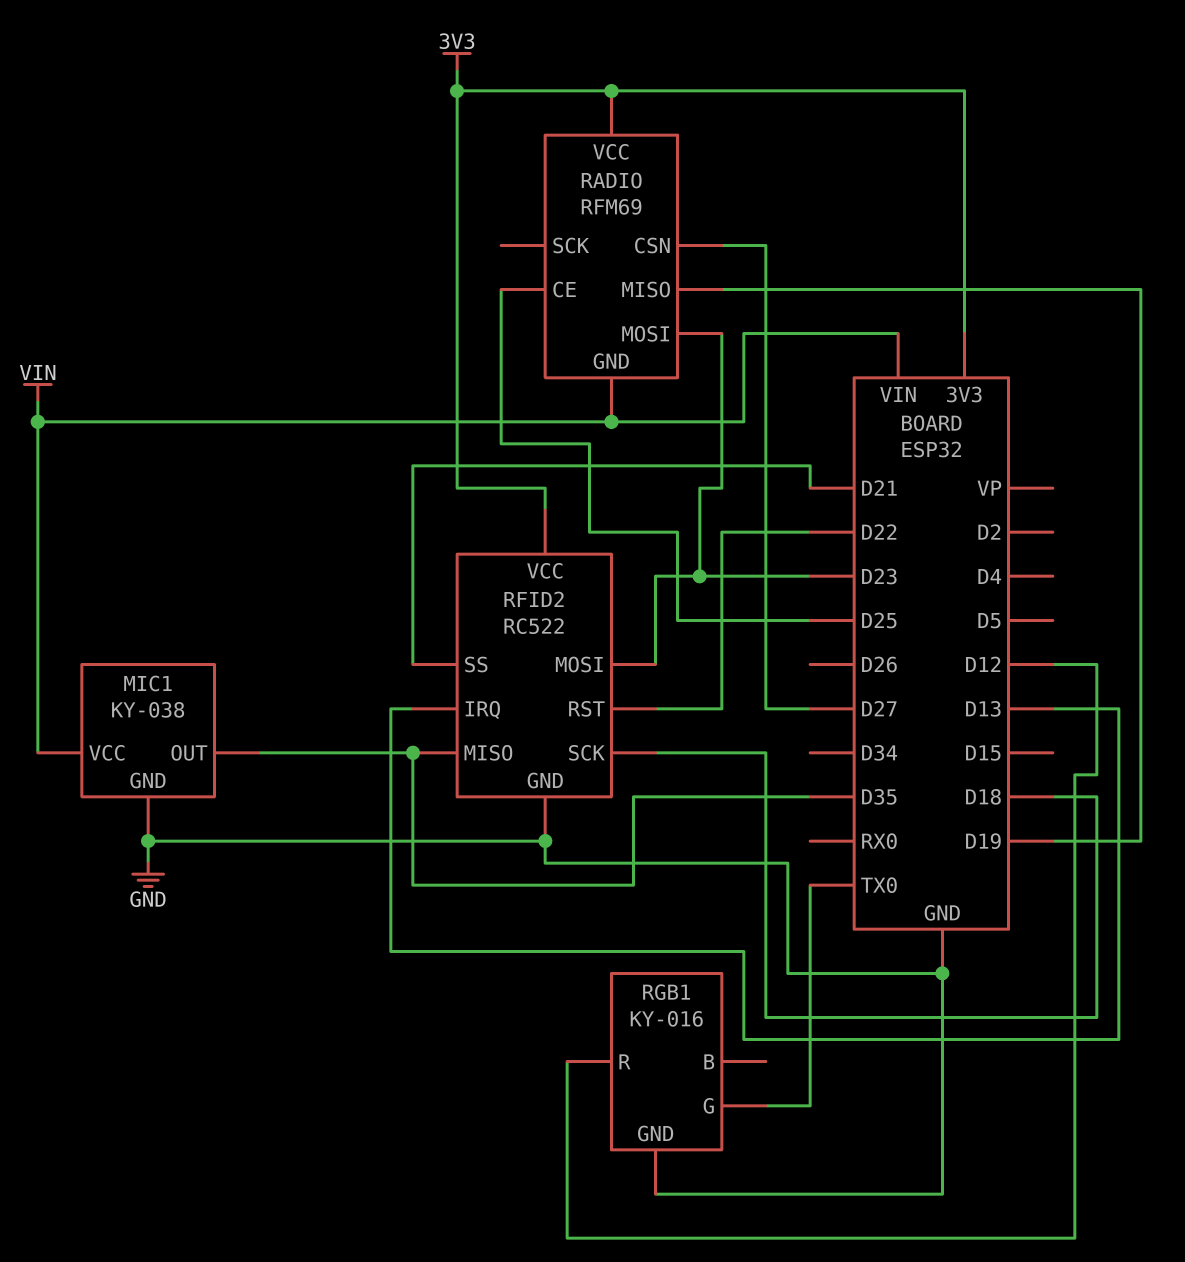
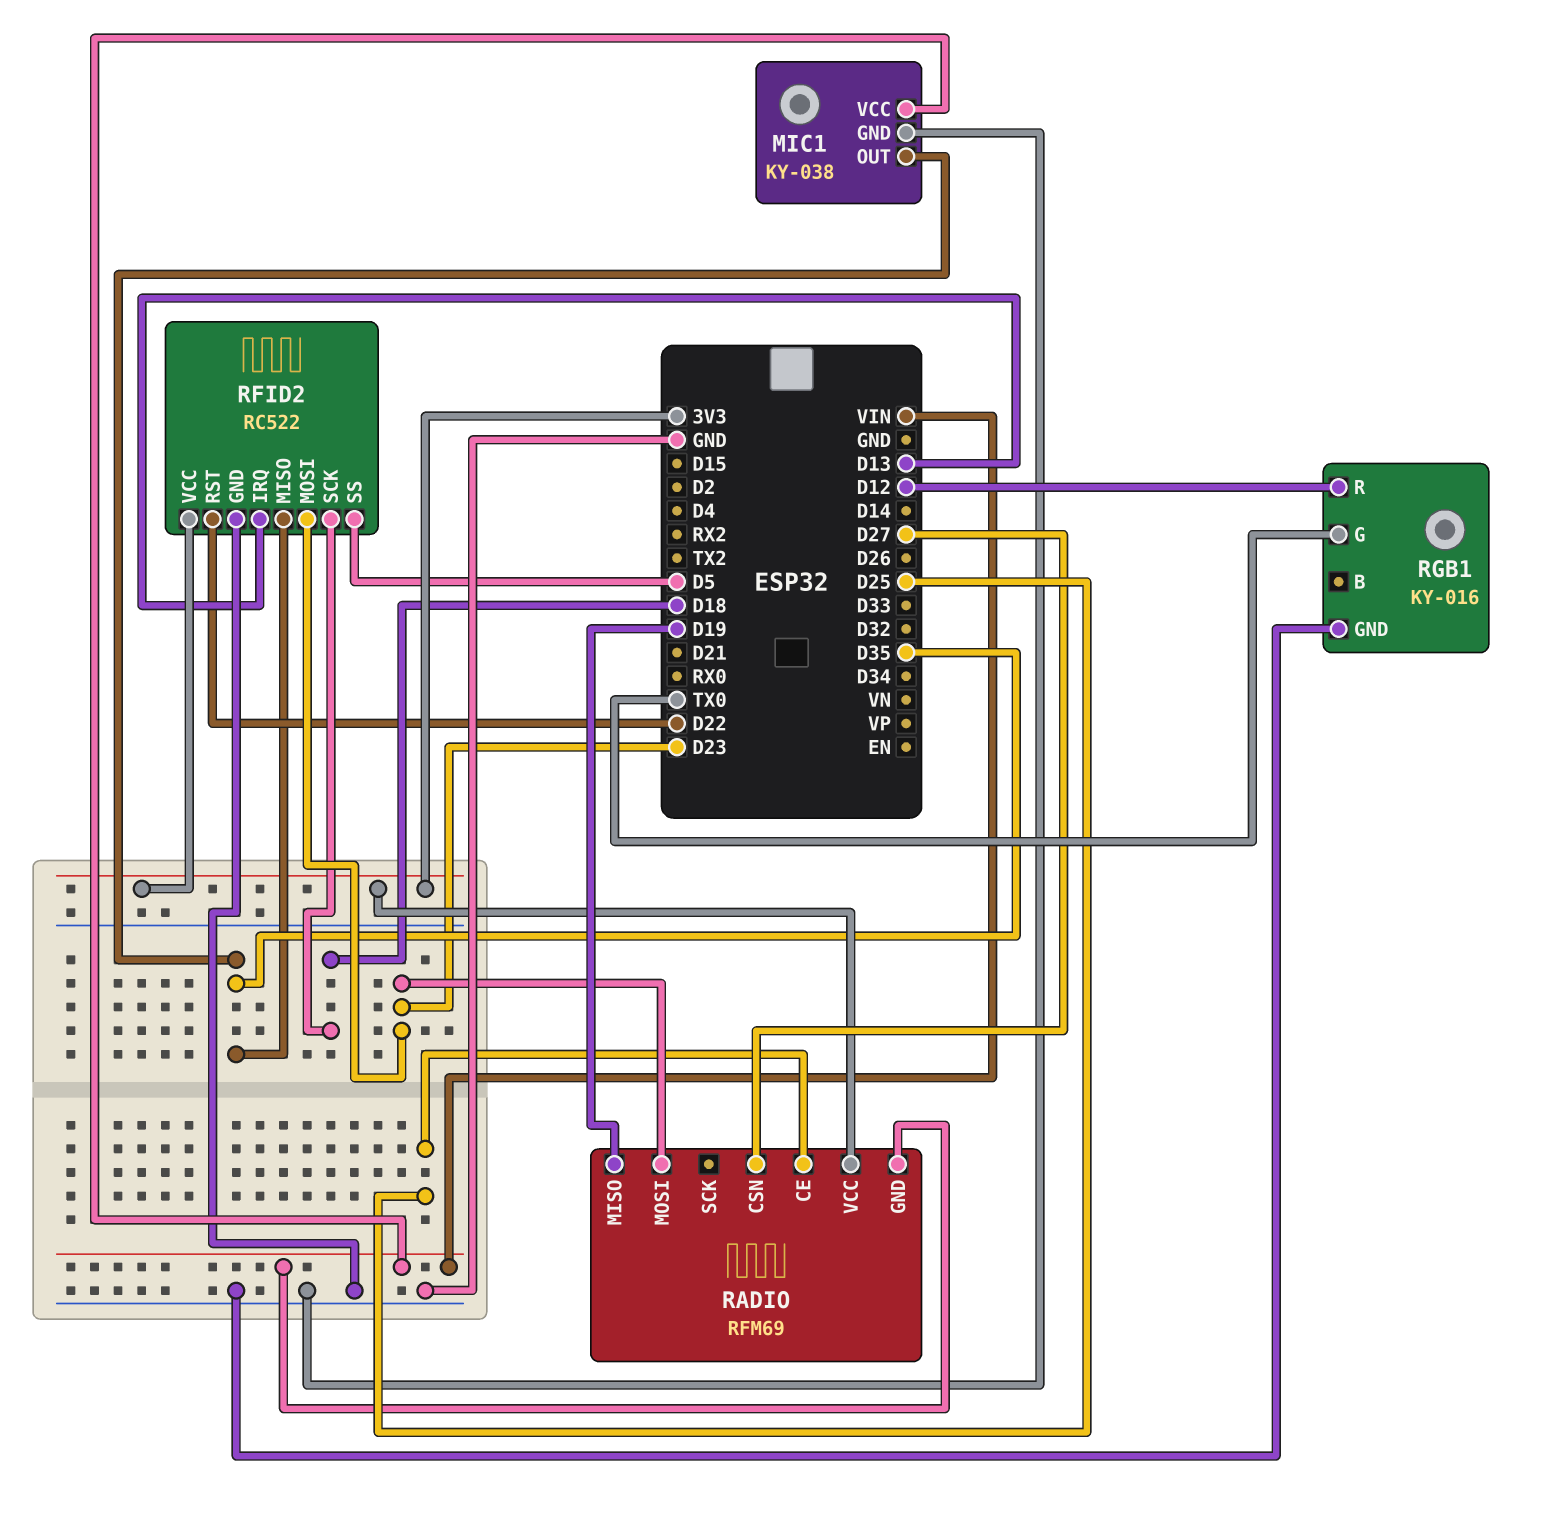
RFID2 pin SS: D21 -> D5

